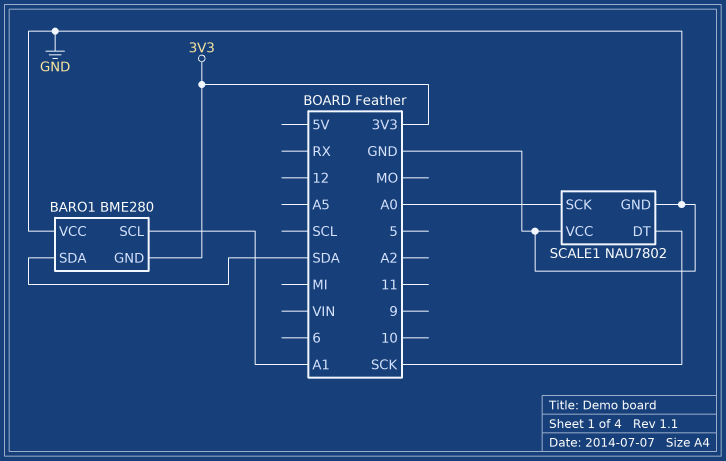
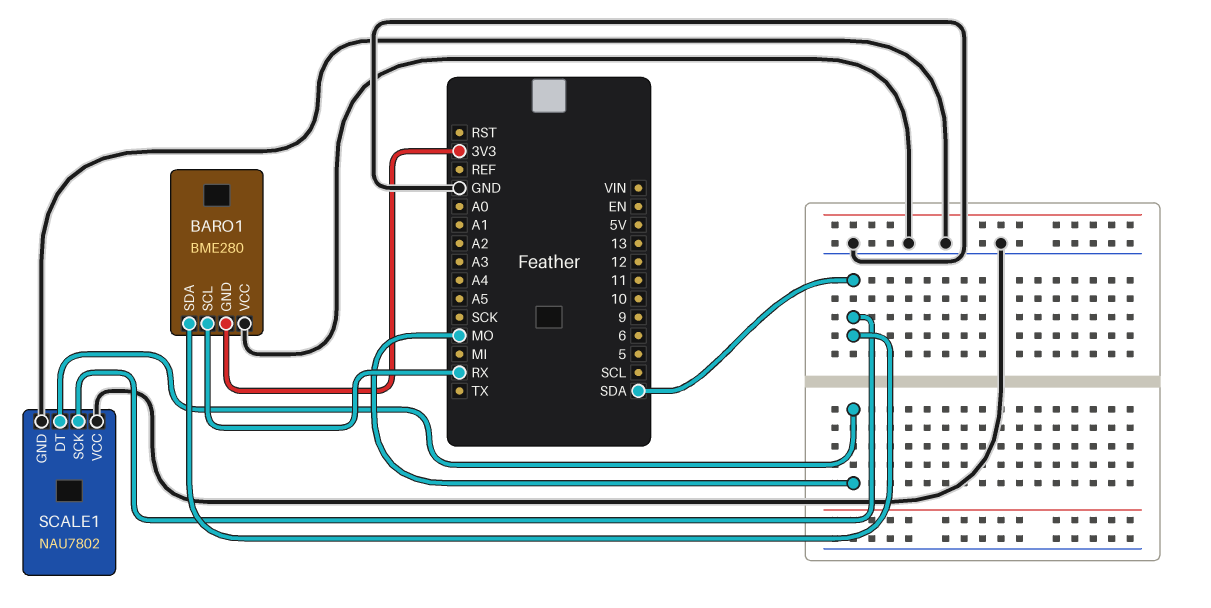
BARO1 pin SCL: A1 -> RX
SCALE1 pin DT: SCK -> MO
SCALE1 pin SCK: A0 -> SDA

